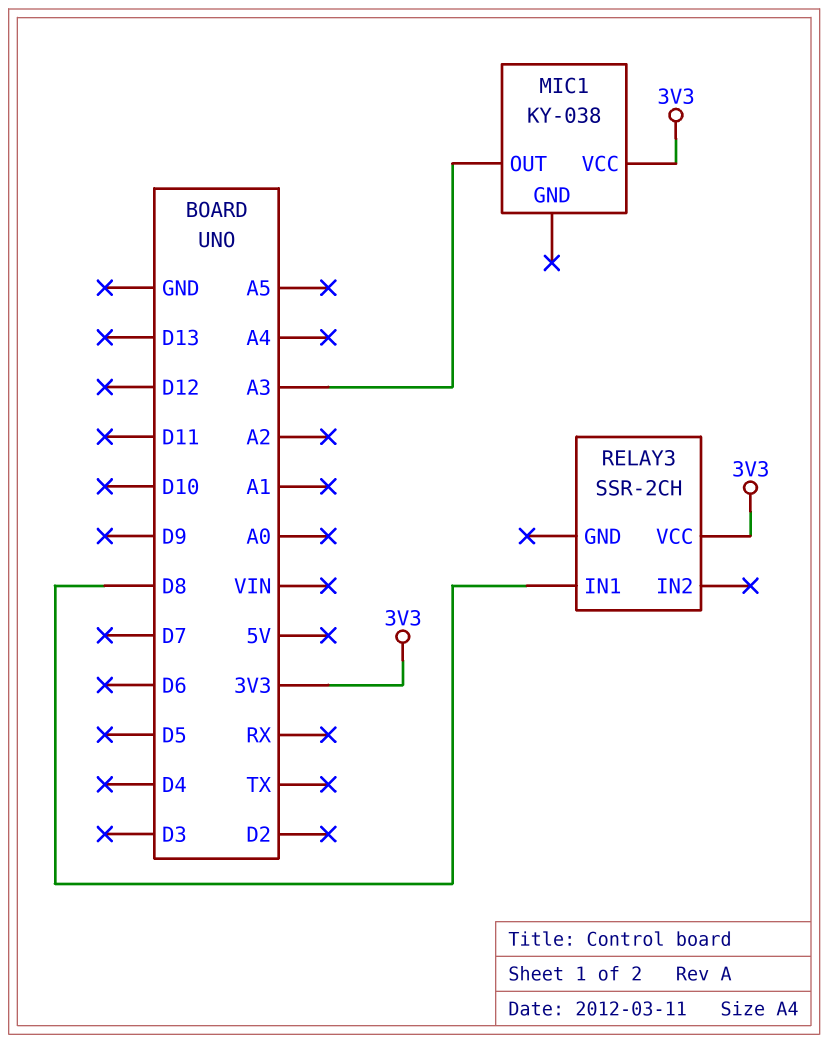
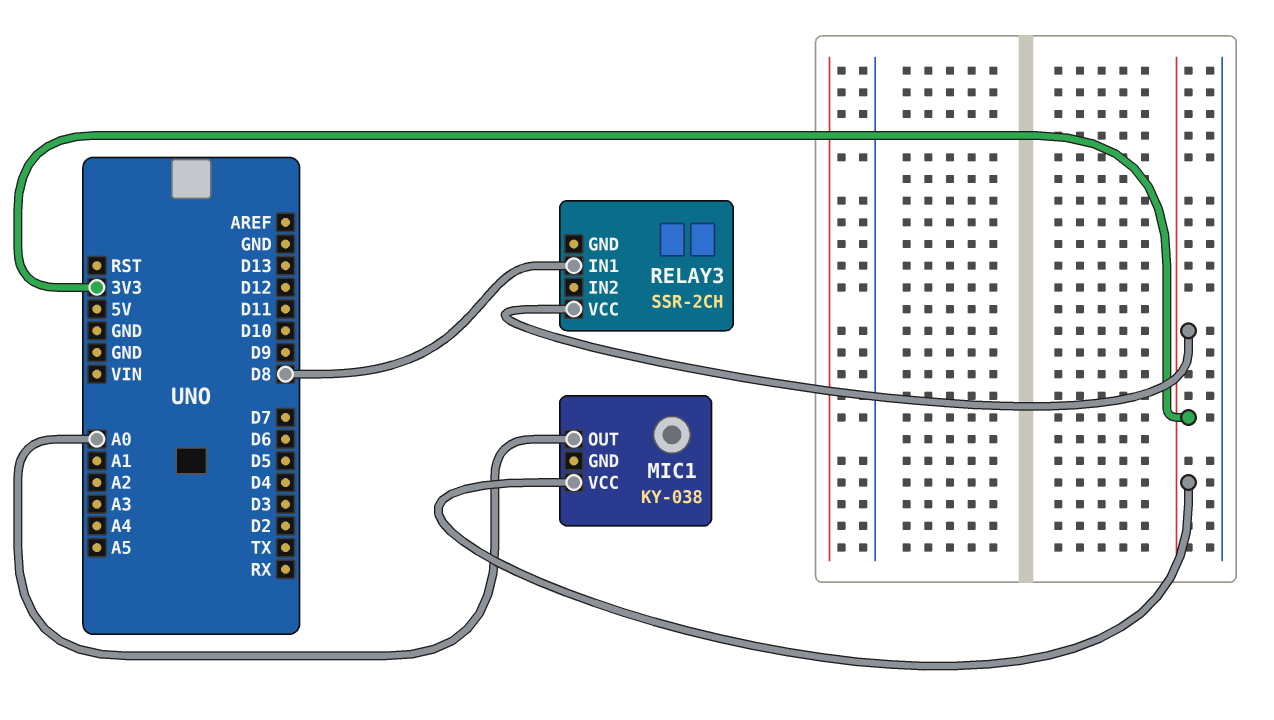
MIC1 pin OUT: A3 -> A0

